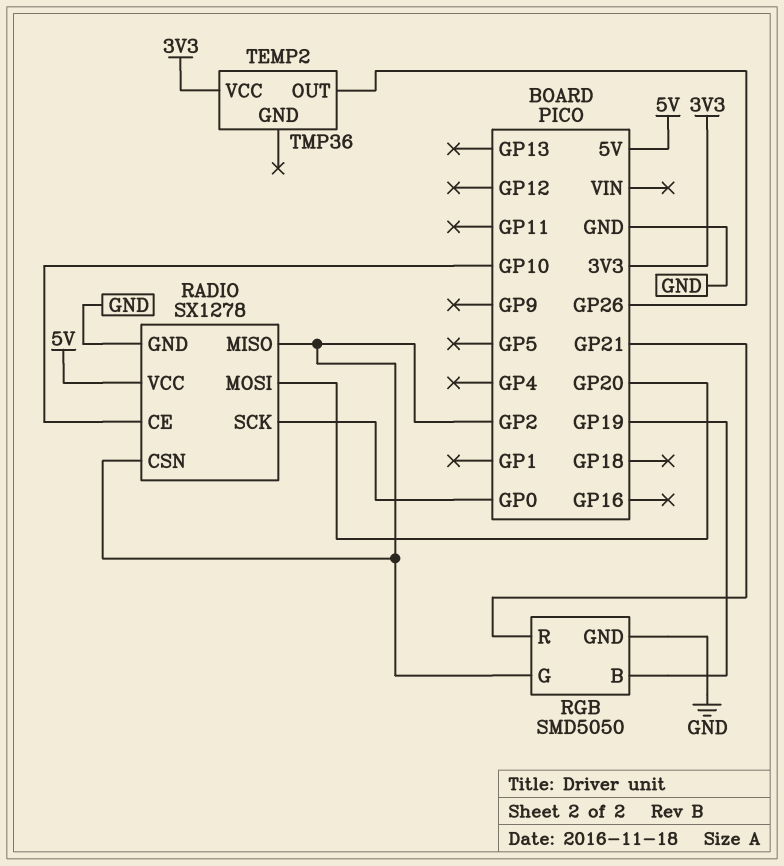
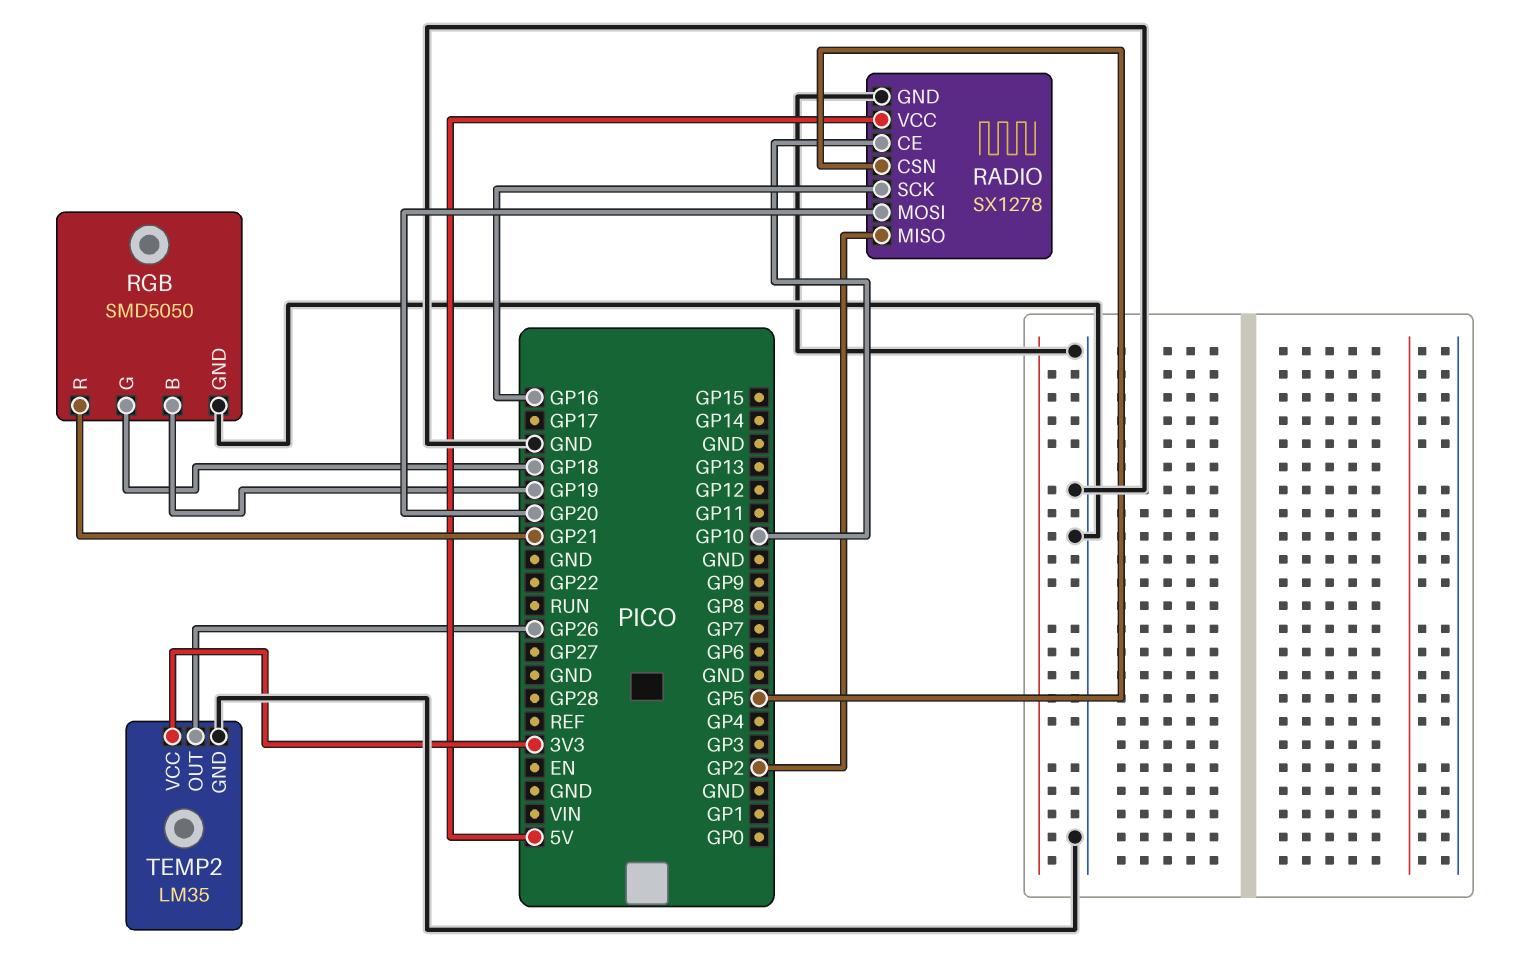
RADIO pin CSN: GP2 -> GP5
RADIO pin SCK: GP0 -> GP16
RGB pin G: GP2 -> GP18
TEMP2: TMP36 -> LM35
TEMP2 pin GND: none -> GND

